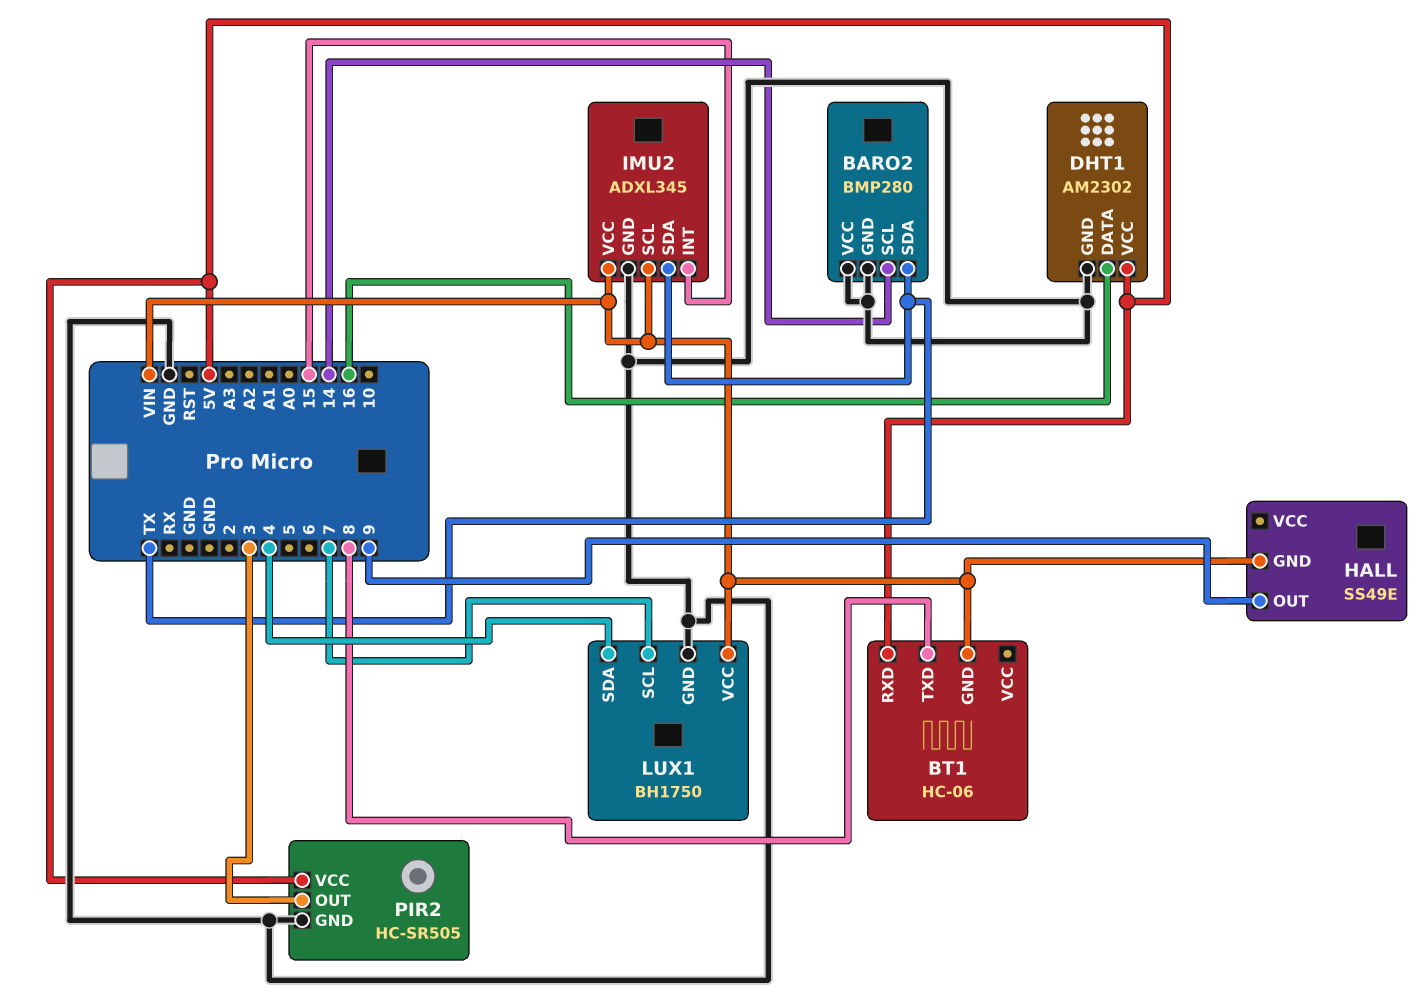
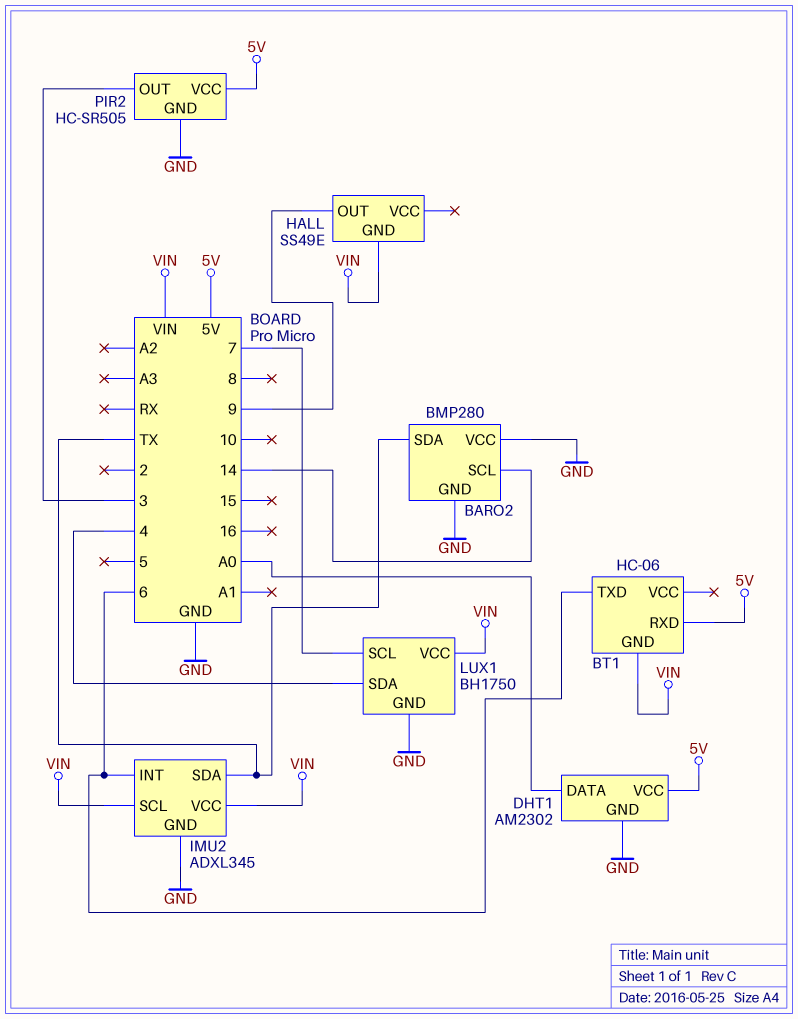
BT1 pin TXD: 8 -> 6
DHT1 pin DATA: 16 -> A0
IMU2 pin INT: 15 -> 6

